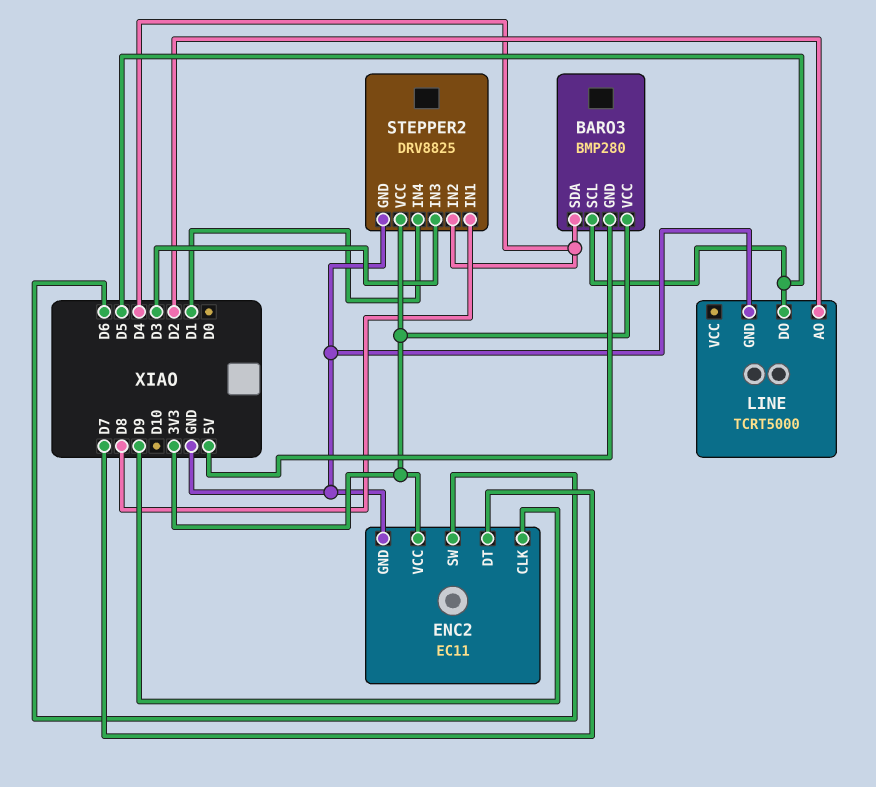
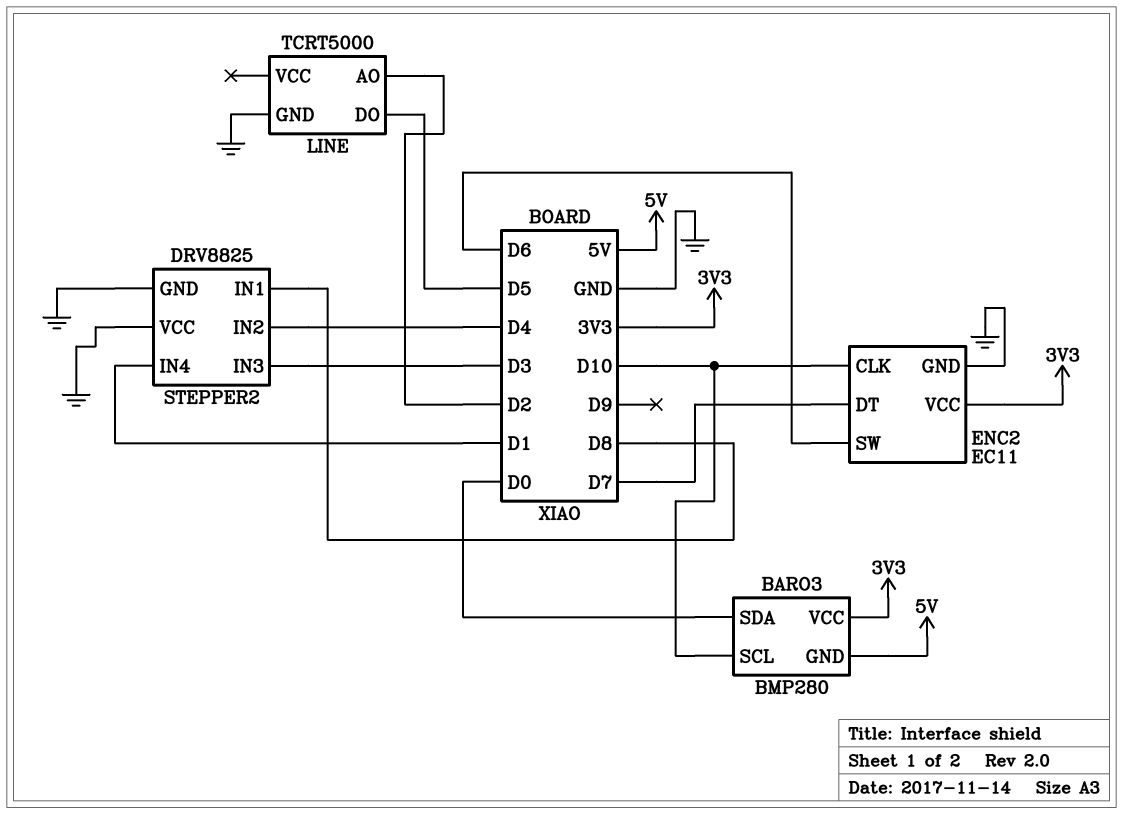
BARO3 pin SCL: D5 -> D10
BARO3 pin SDA: D4 -> D0
ENC2 pin CLK: D9 -> D10
STEPPER2 pin VCC: 3V3 -> GND

